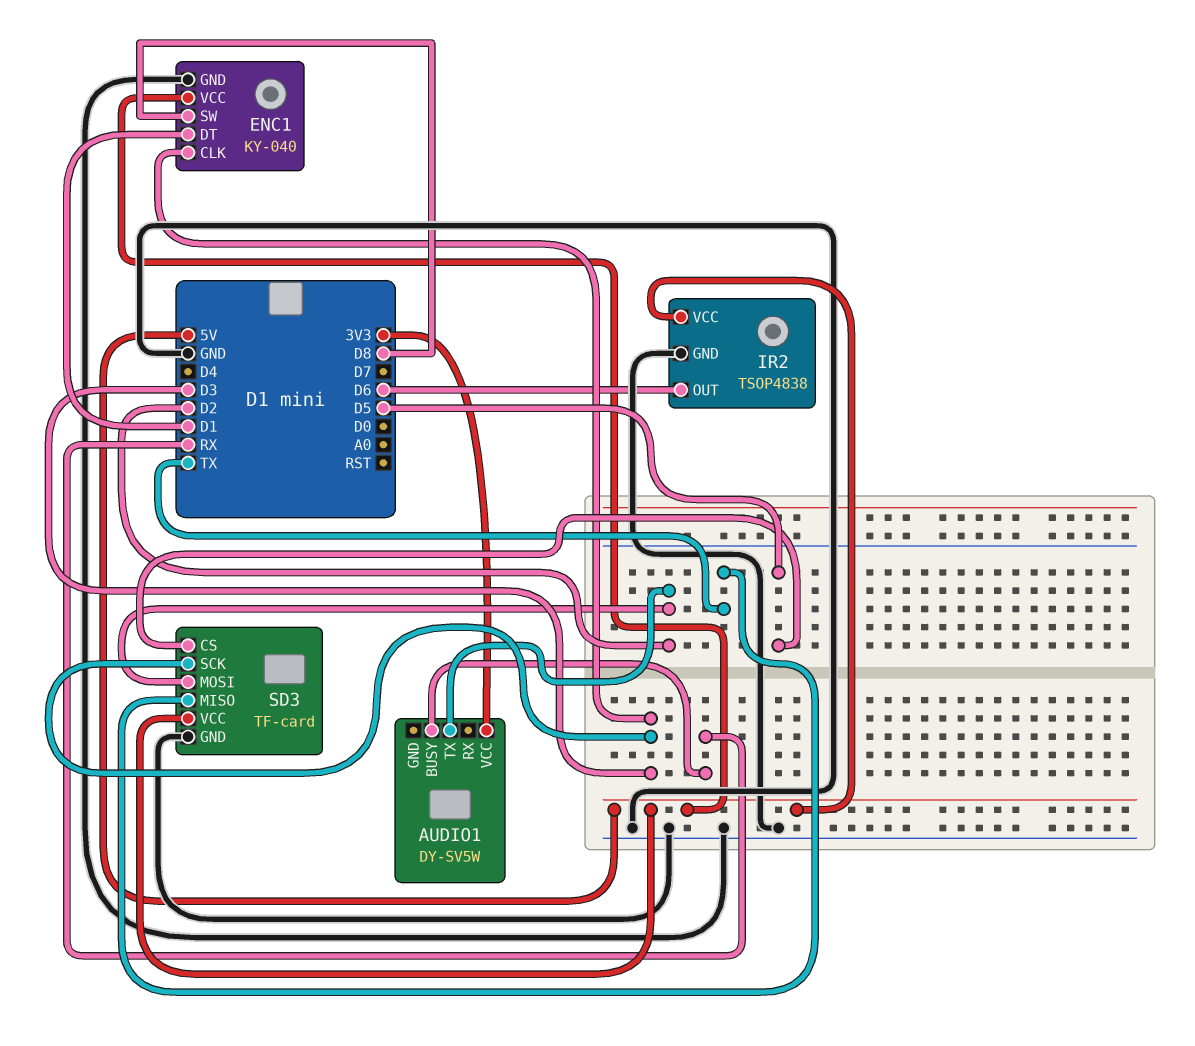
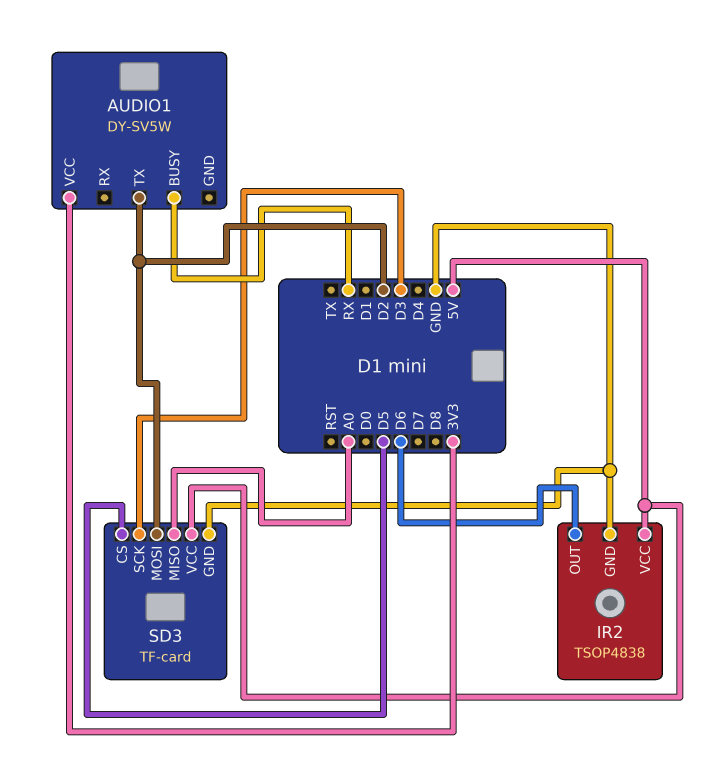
ENC1: KY-040 -> none
ENC1 pin CLK: D3 -> none
ENC1 pin DT: D1 -> none
ENC1 pin GND: GND -> none
ENC1 pin SW: D8 -> none
ENC1 pin VCC: 5V -> none
SD3 pin MISO: TX -> A0

